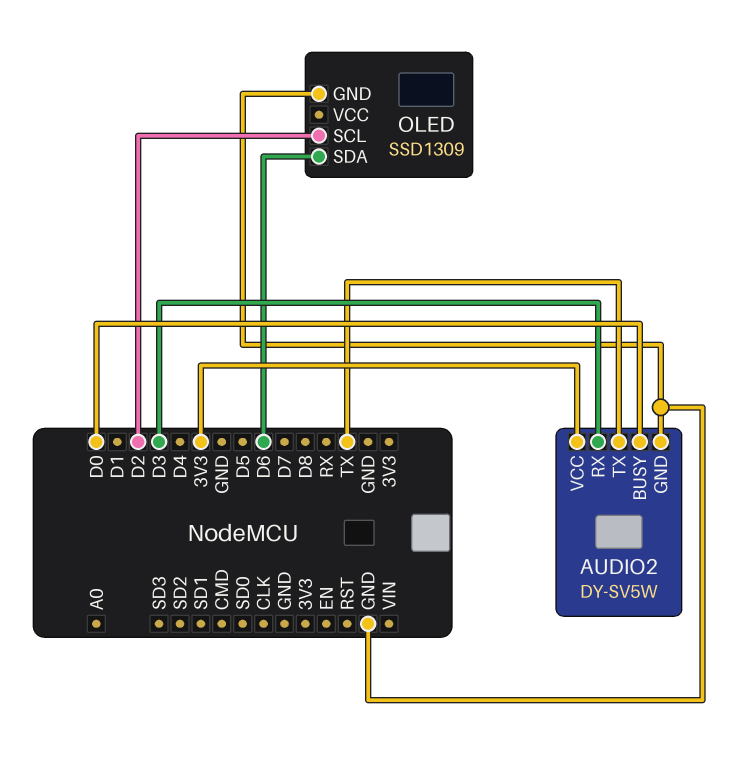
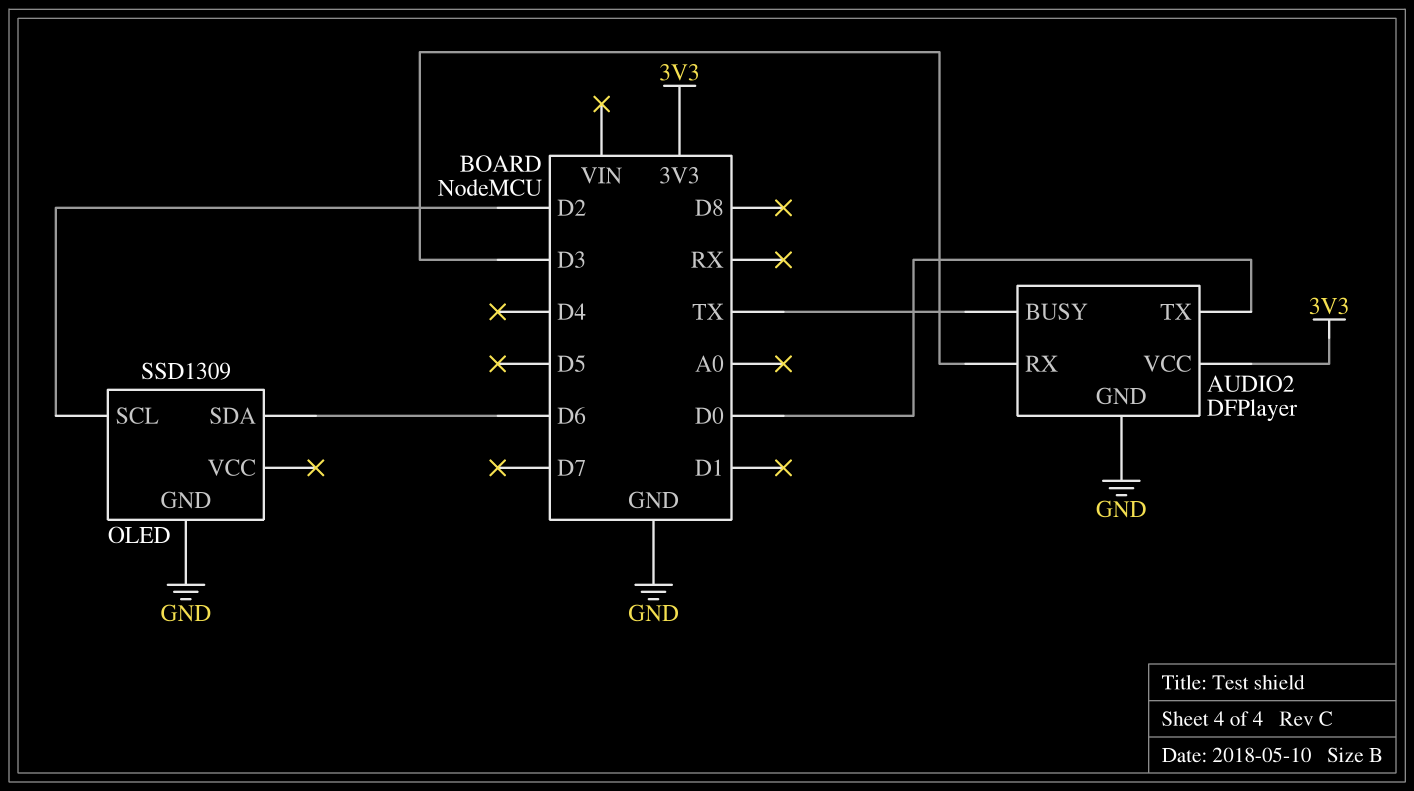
AUDIO2: DY-SV5W -> DFPlayer
AUDIO2 pin BUSY: D0 -> TX
AUDIO2 pin TX: TX -> D0

